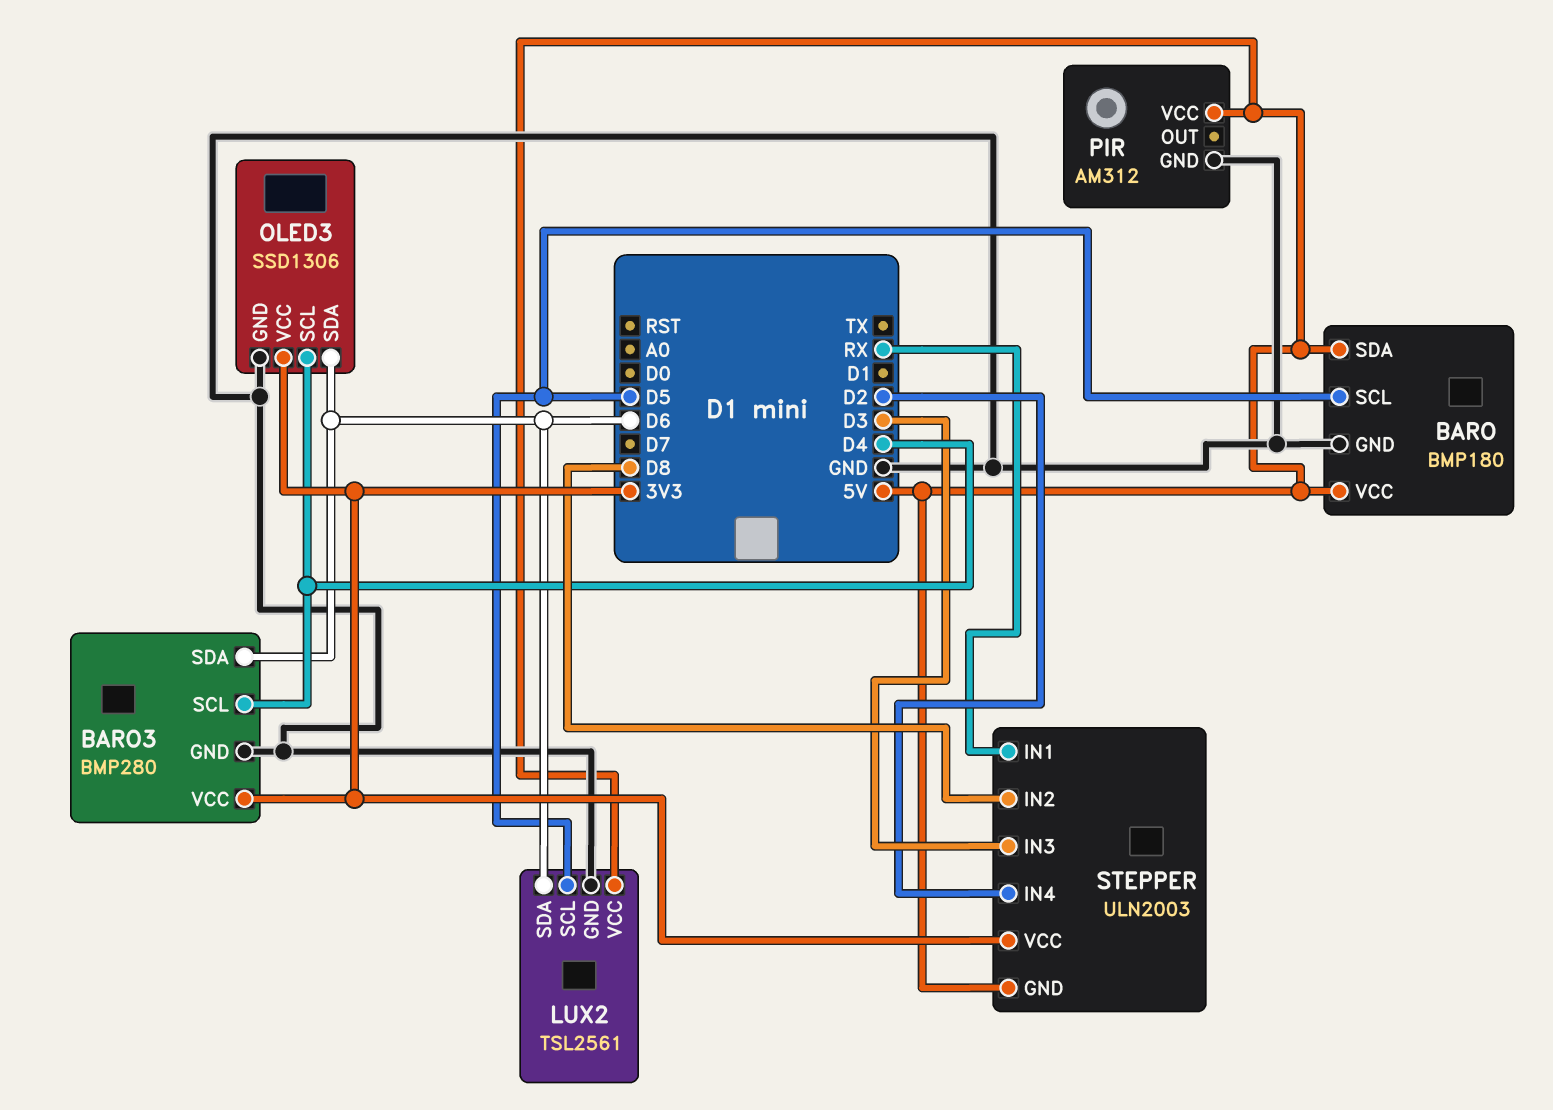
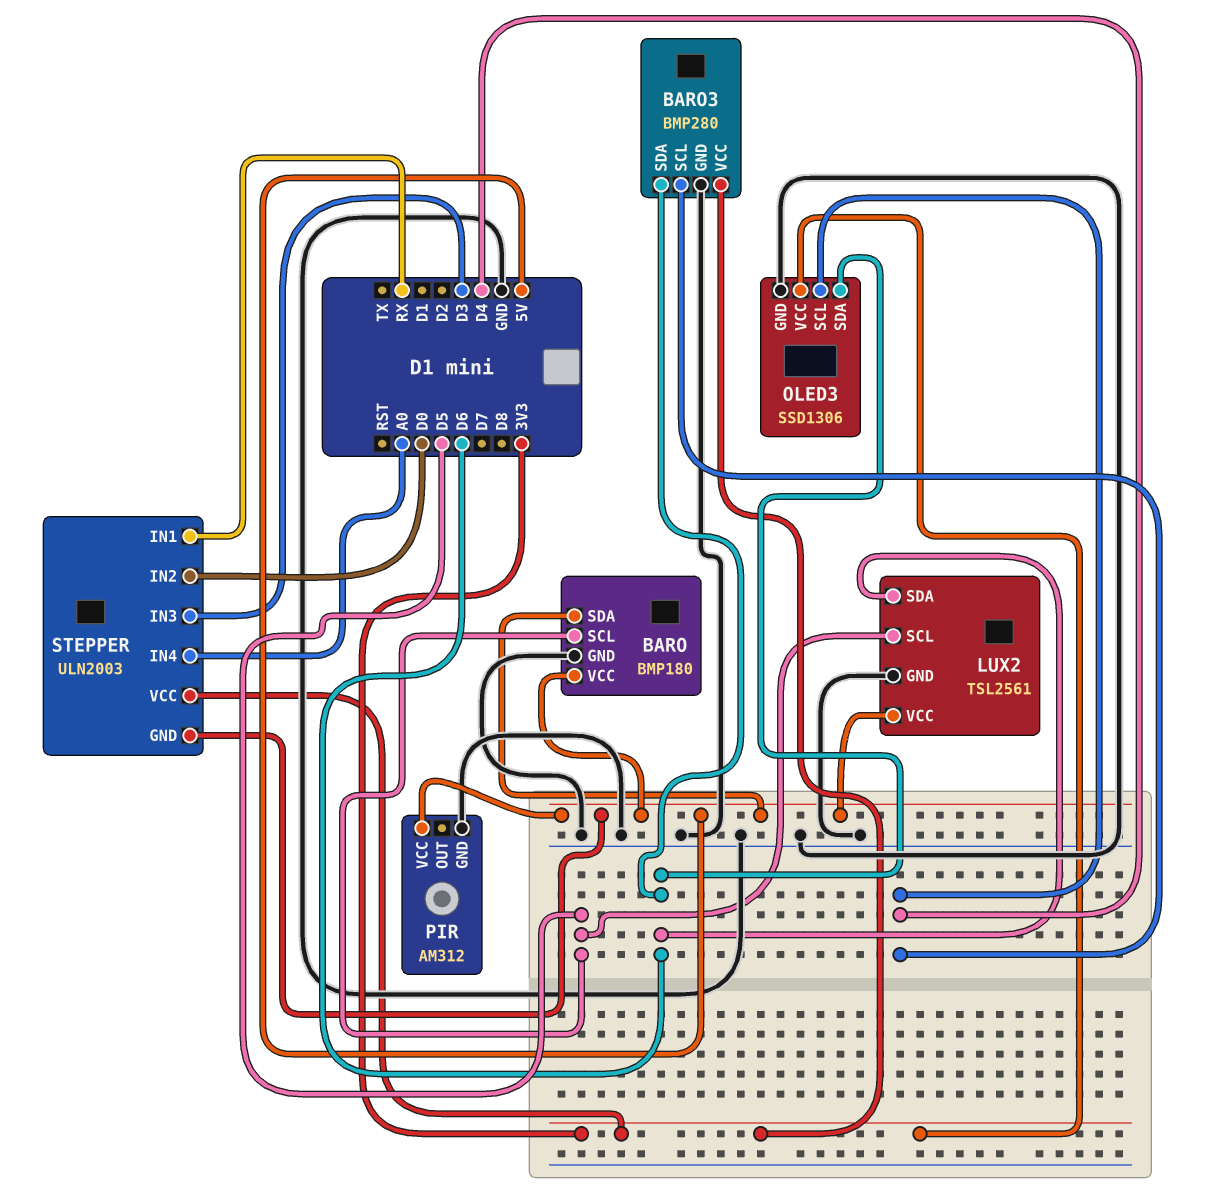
STEPPER pin IN2: D8 -> D0
STEPPER pin IN4: D2 -> A0

